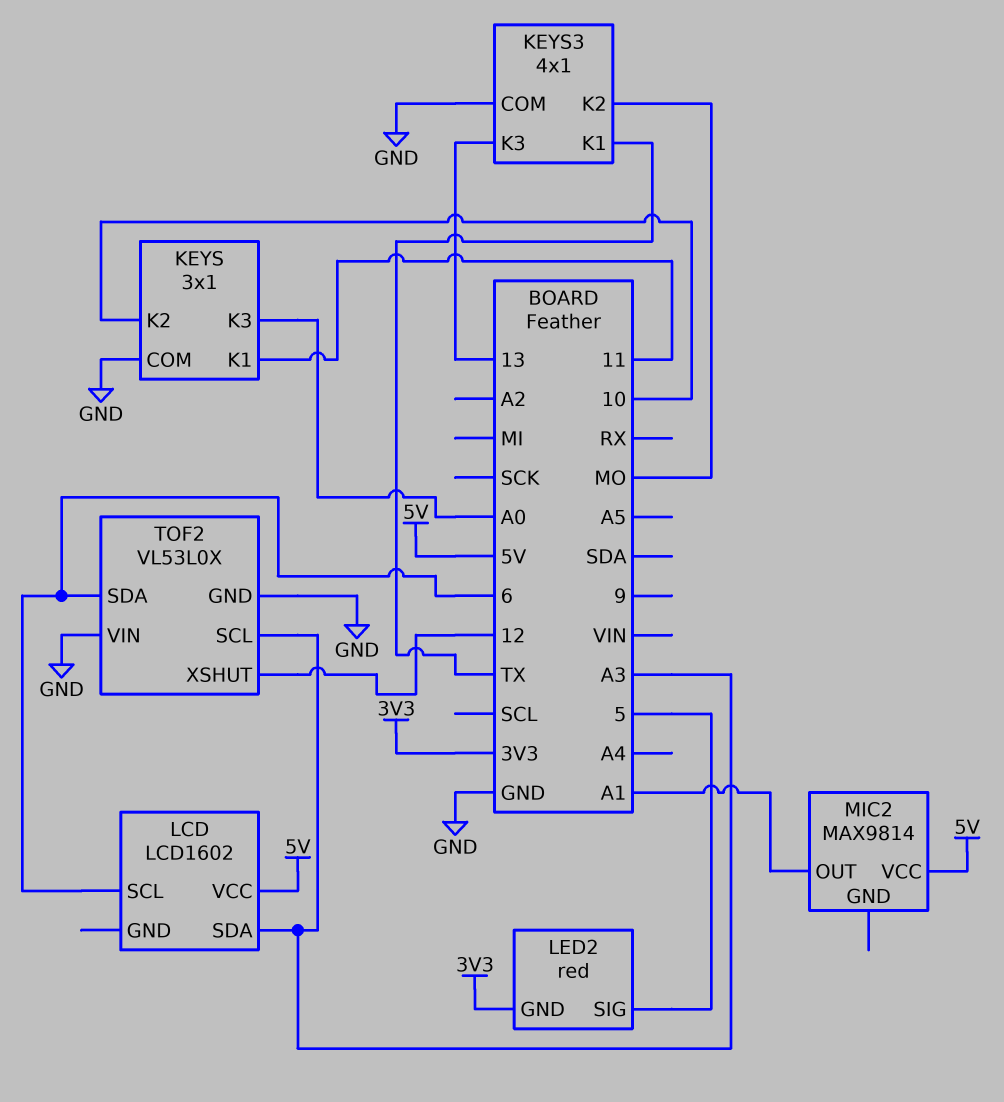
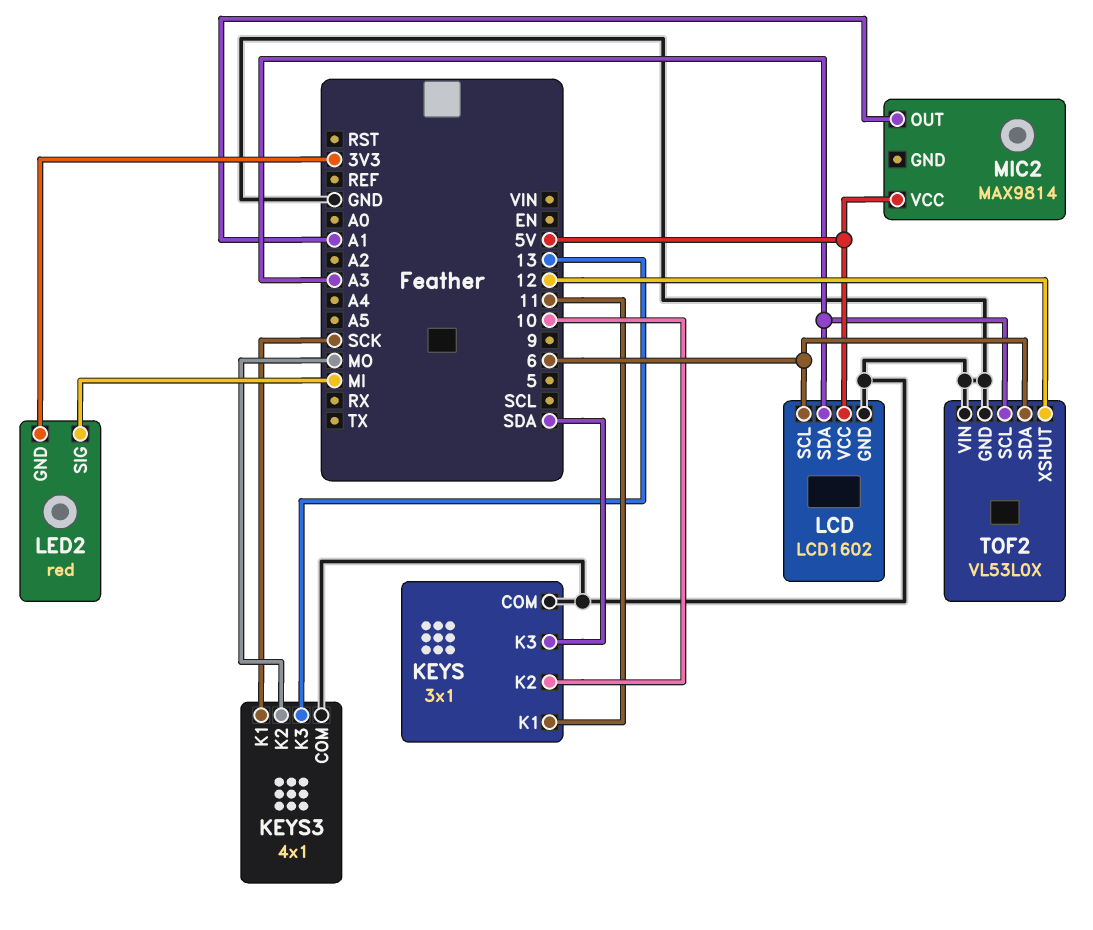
KEYS pin K3: A0 -> SDA
KEYS3 pin K1: TX -> SCK
LCD pin GND: none -> GND
LED2 pin SIG: 5 -> MI

